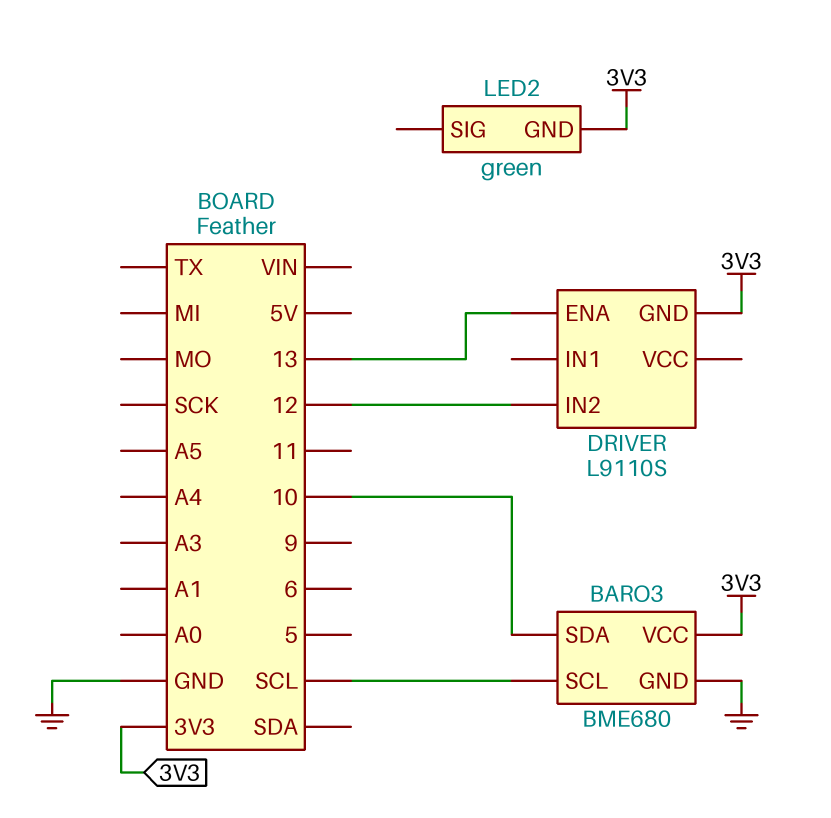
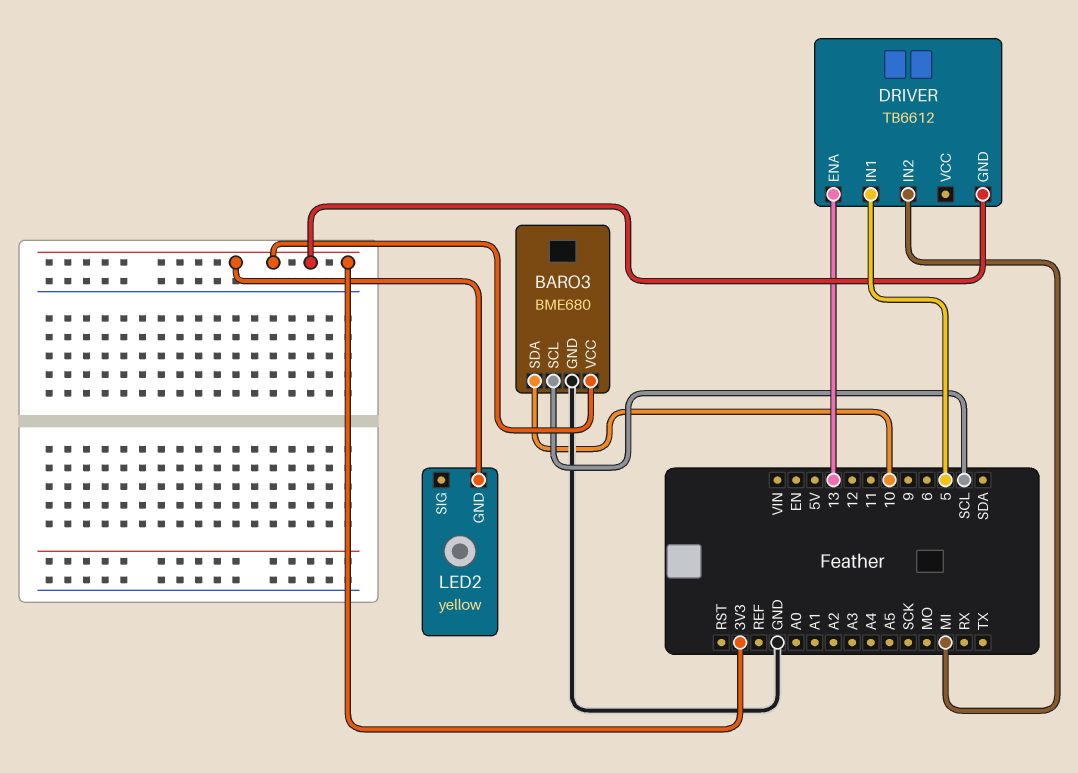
DRIVER: L9110S -> TB6612
DRIVER pin IN1: none -> 5
DRIVER pin IN2: 12 -> MI
LED2: green -> yellow

